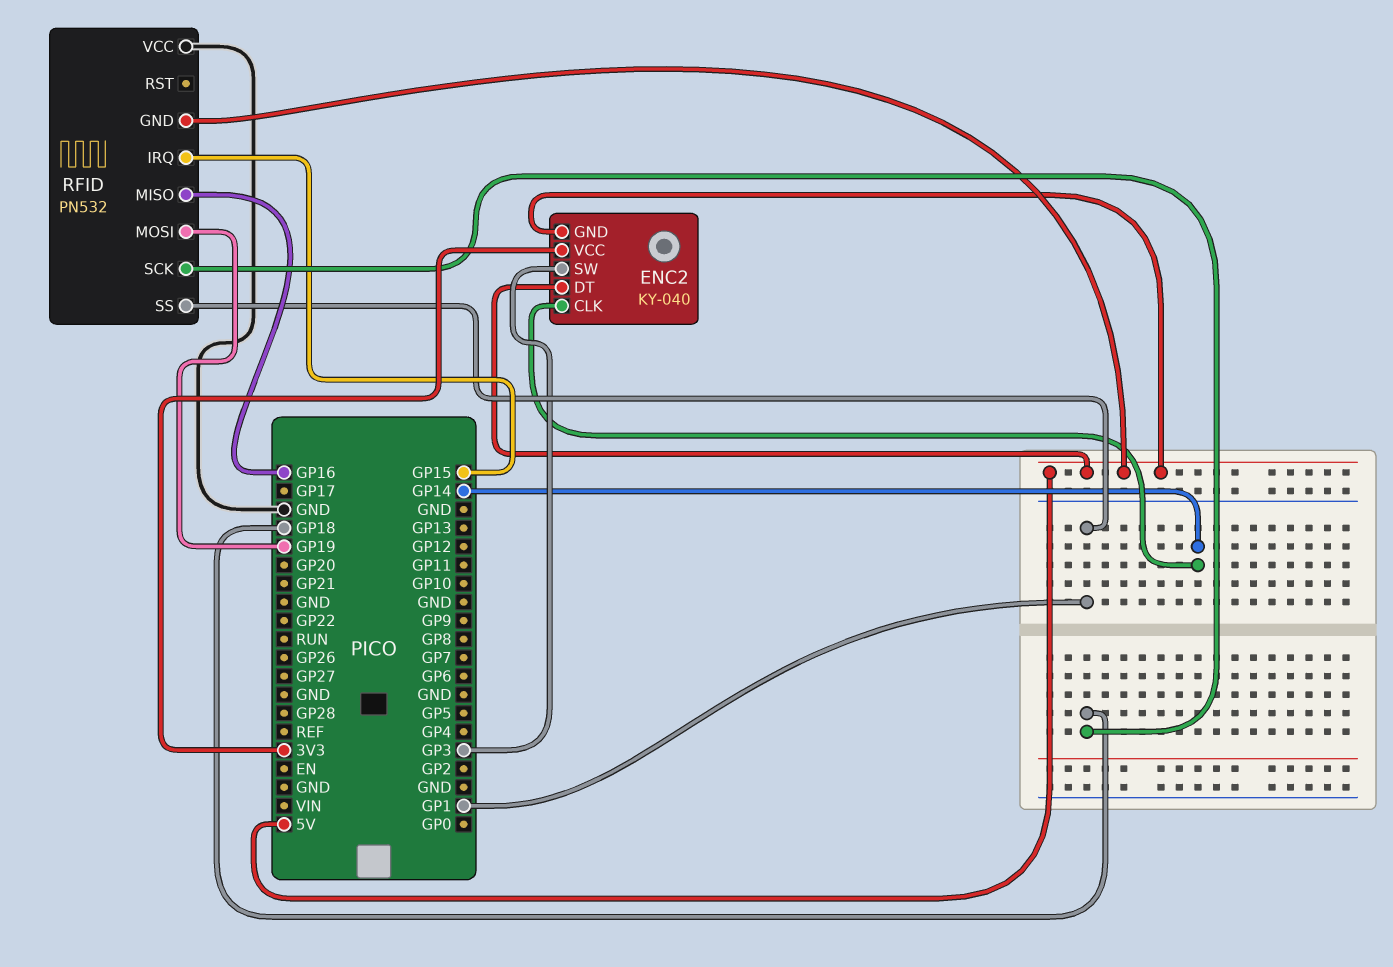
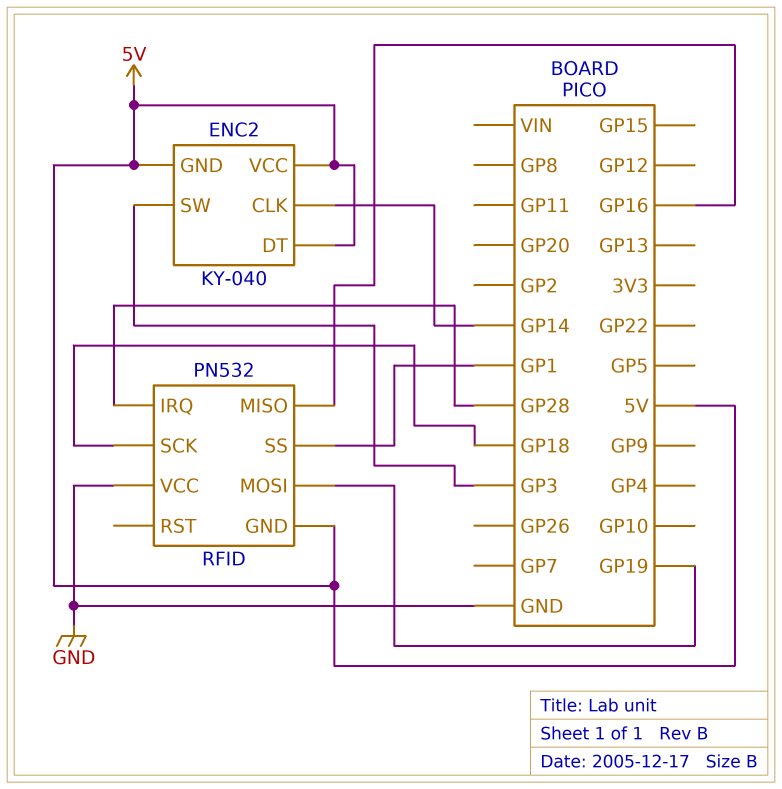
ENC2 pin VCC: 3V3 -> 5V
RFID pin IRQ: GP15 -> GP28

